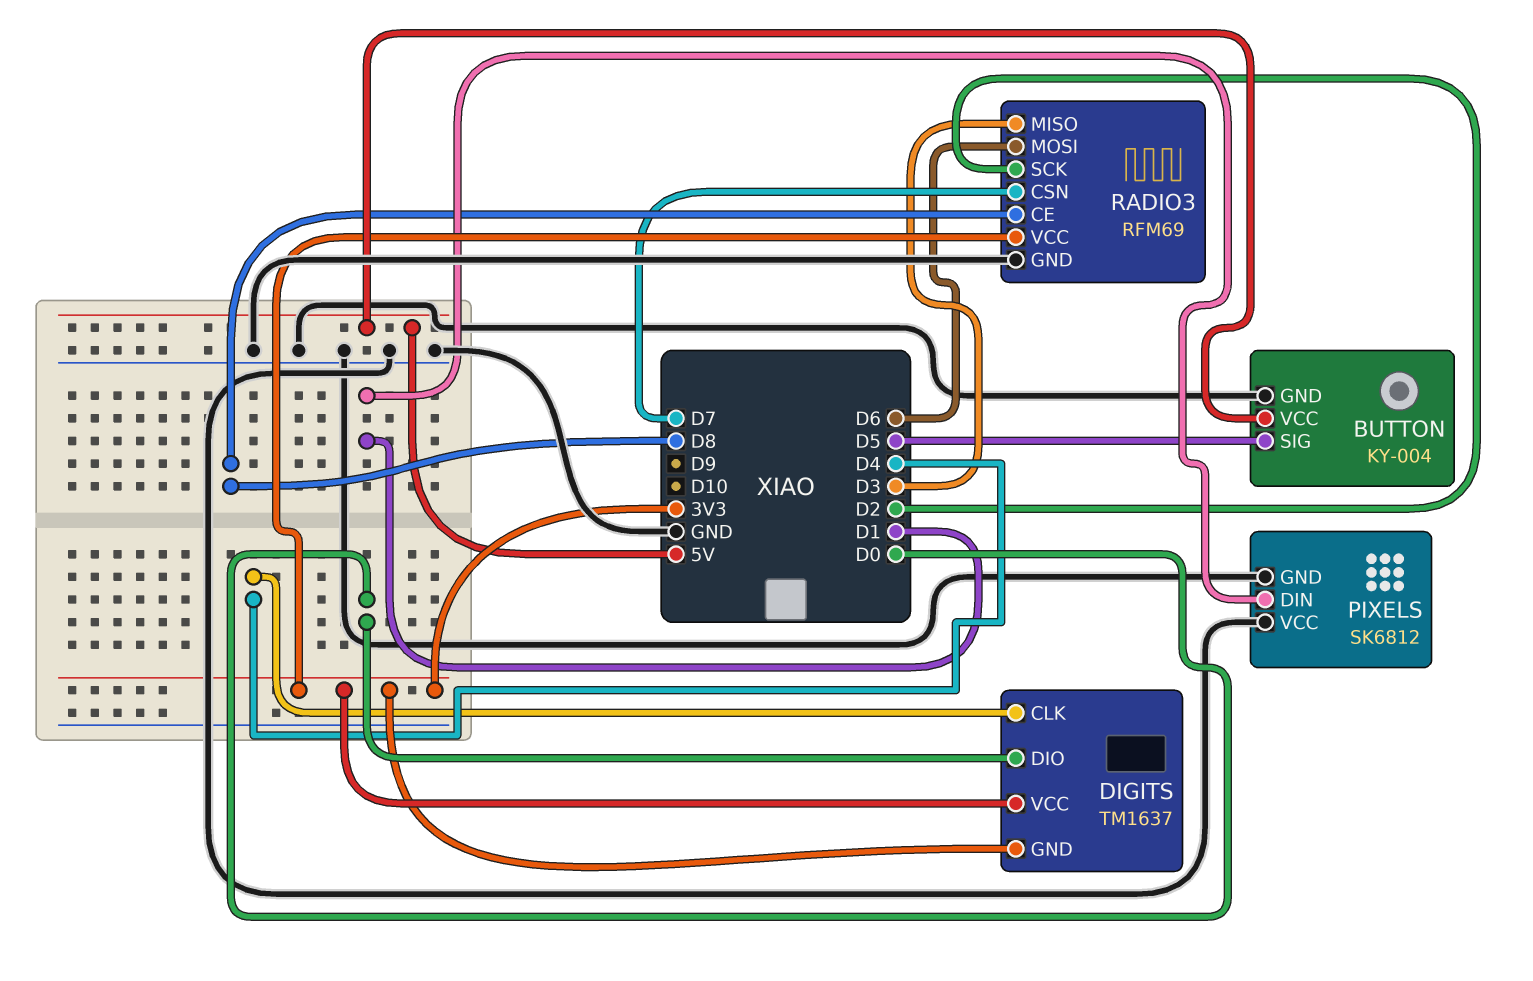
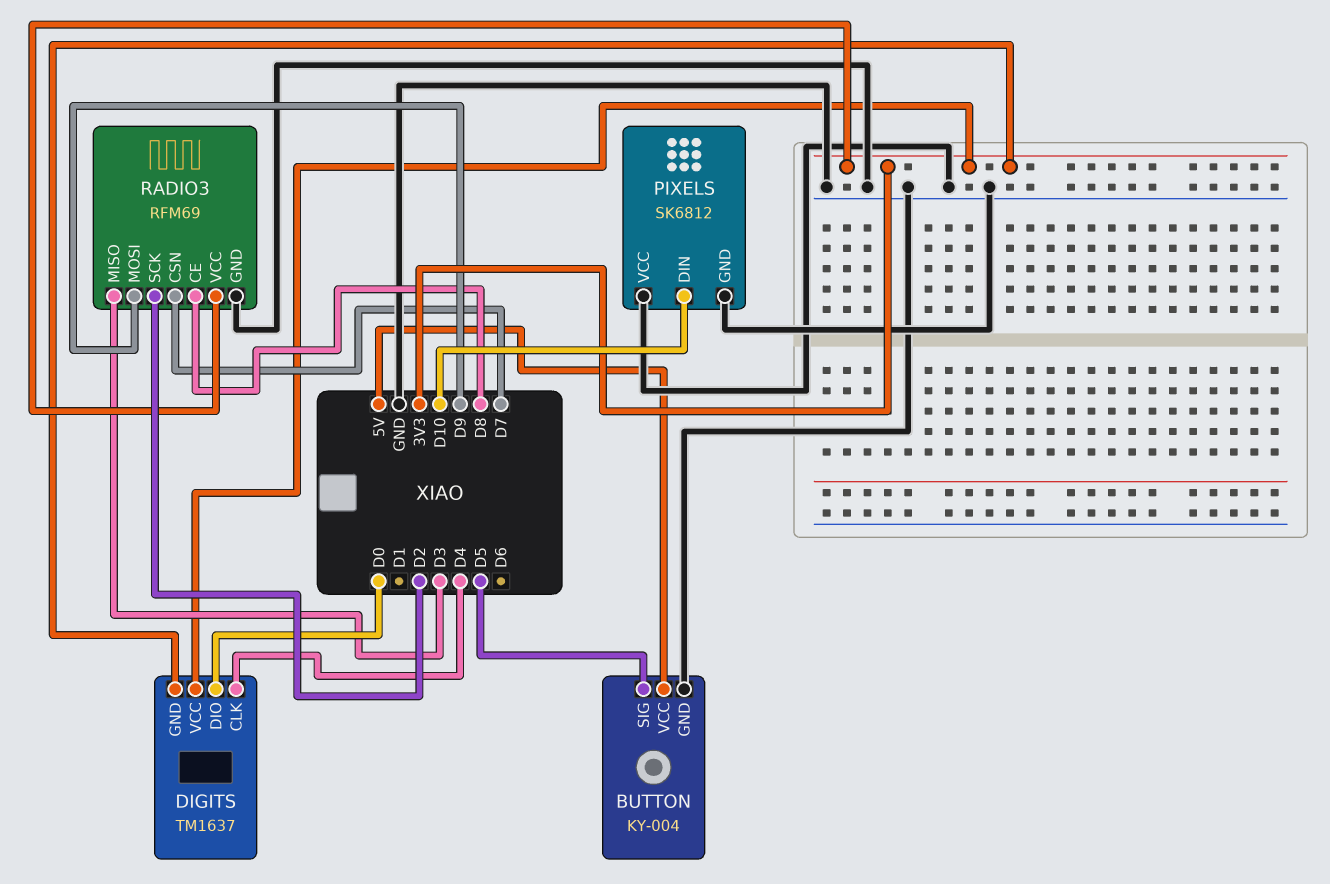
PIXELS pin DIN: D1 -> D10
RADIO3 pin MOSI: D6 -> D9

